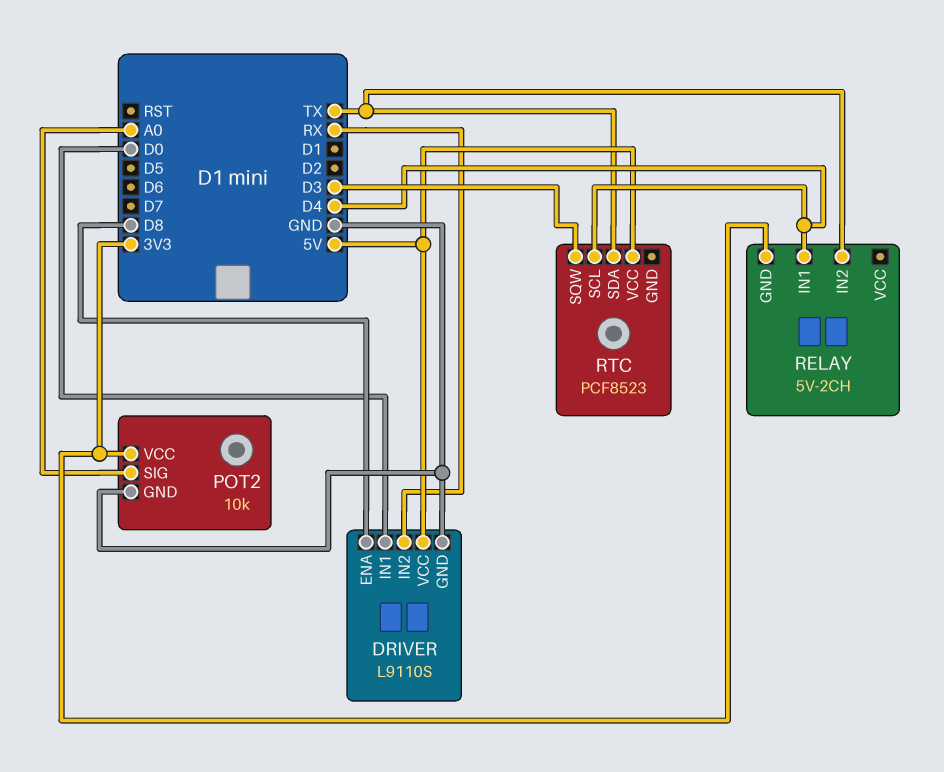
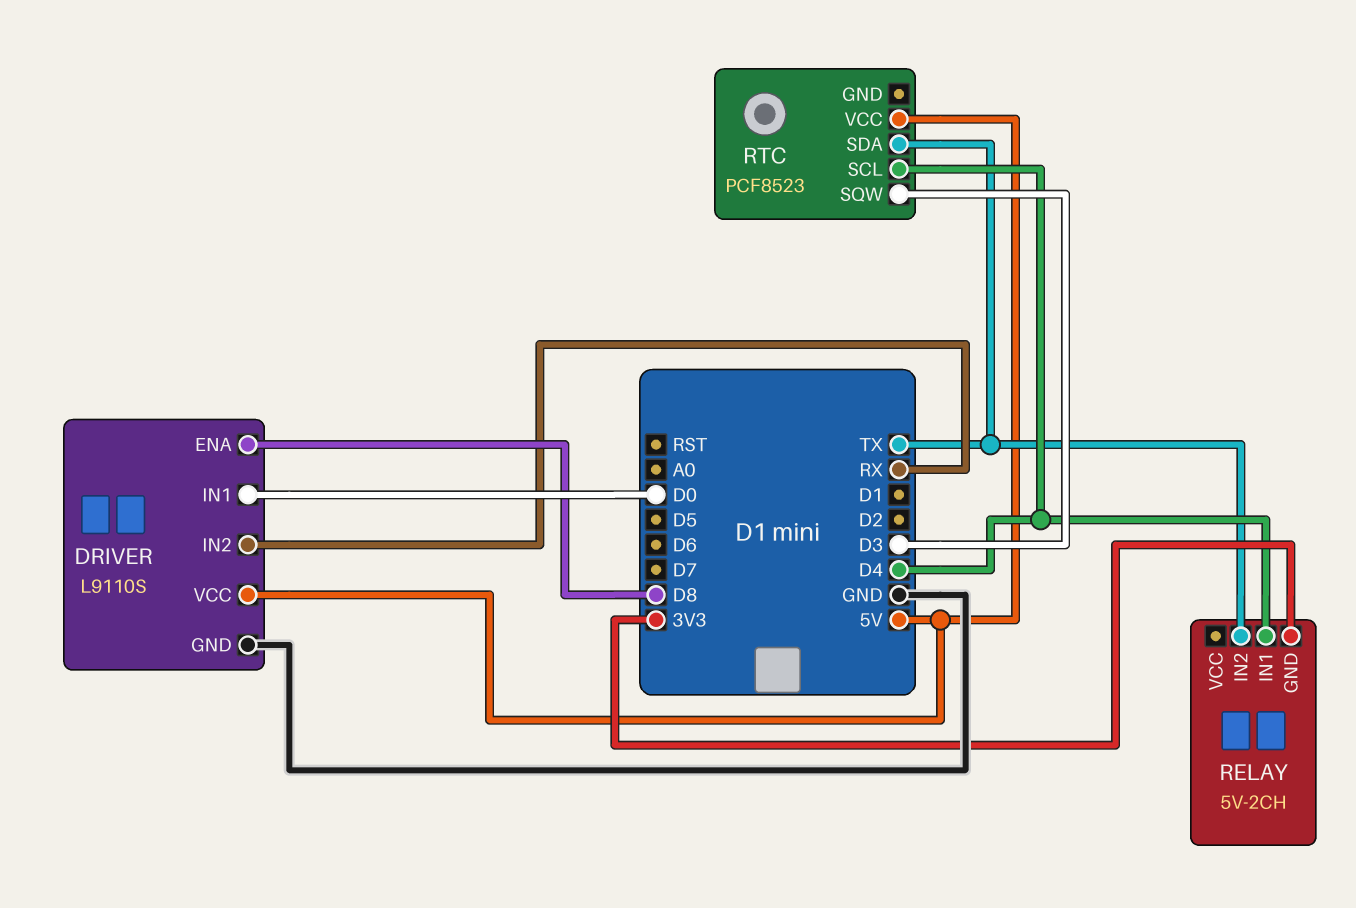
POT2: 10k -> none
POT2 pin GND: GND -> none
POT2 pin SIG: A0 -> none
POT2 pin VCC: 3V3 -> none

